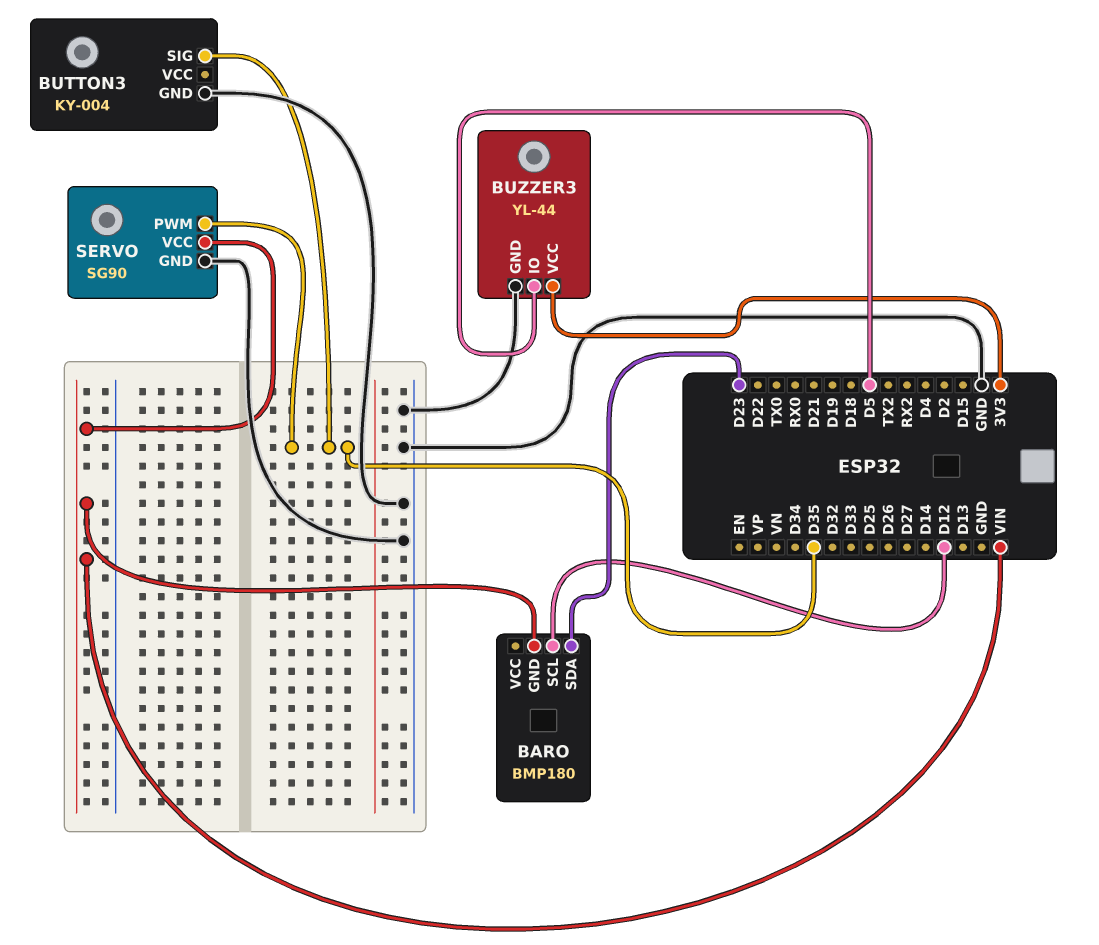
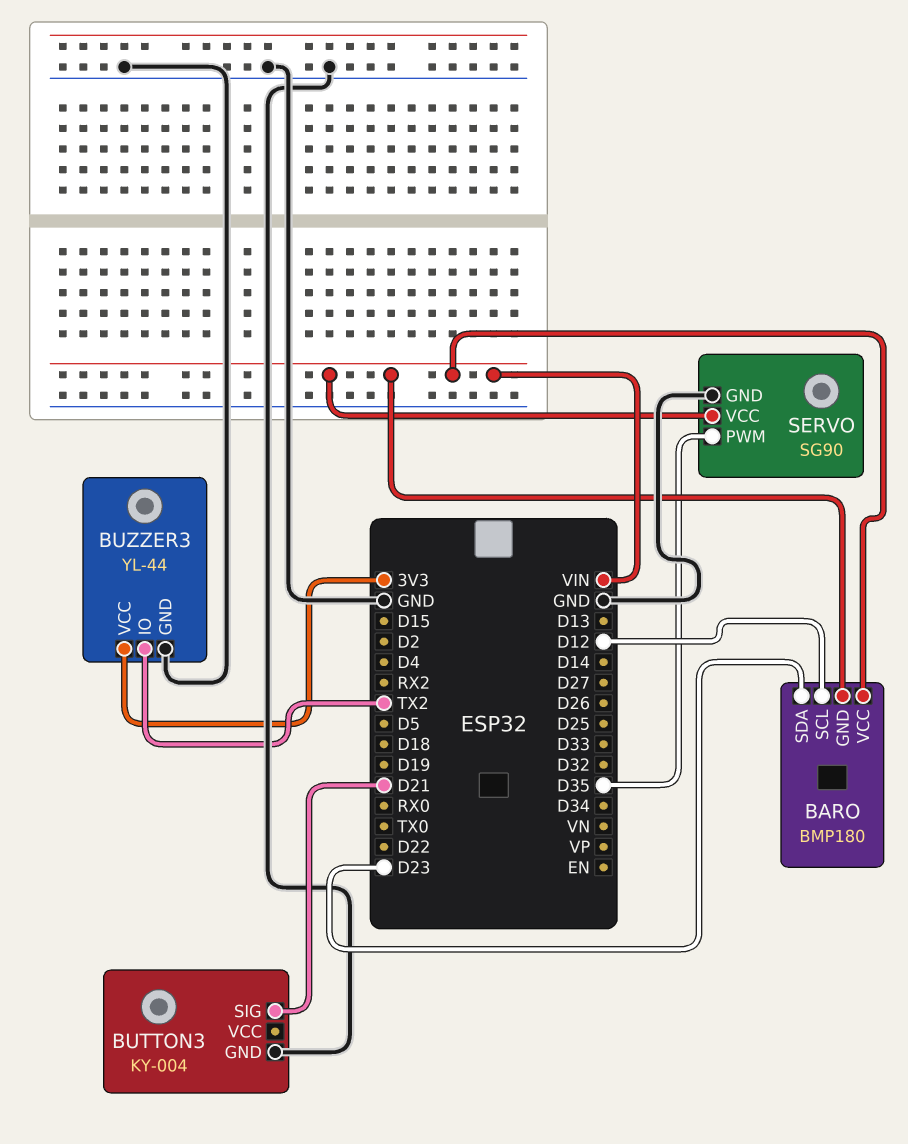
BARO pin VCC: none -> VIN
BUTTON3 pin SIG: D35 -> D21
BUZZER3 pin IO: D5 -> TX2

